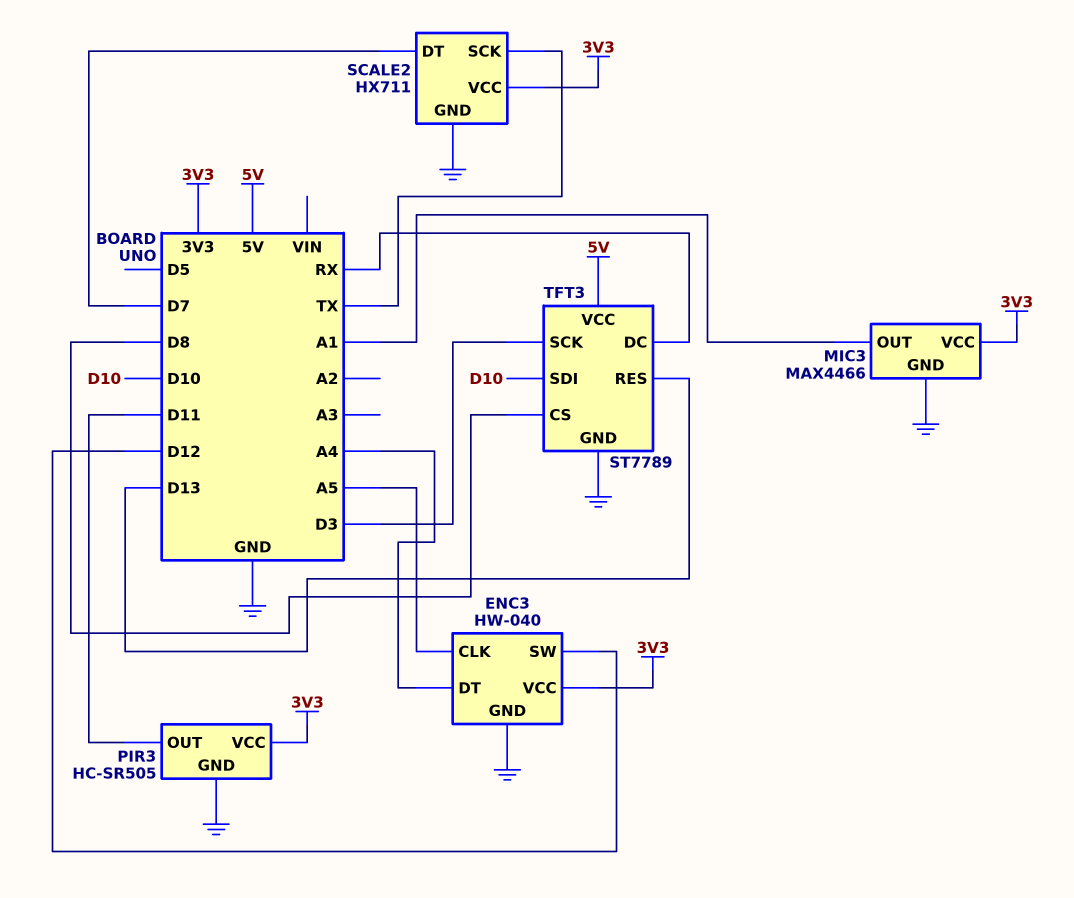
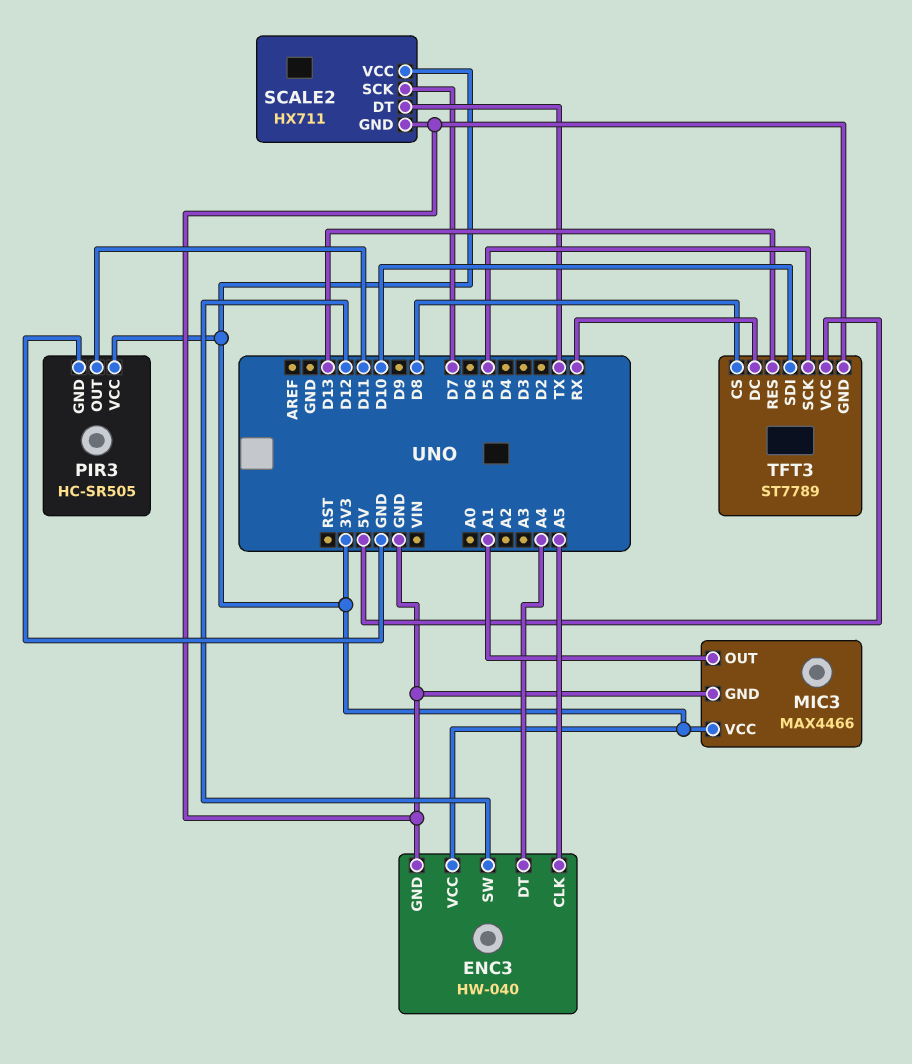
SCALE2 pin DT: D7 -> TX
SCALE2 pin SCK: TX -> D7
TFT3 pin SCK: D3 -> D5

